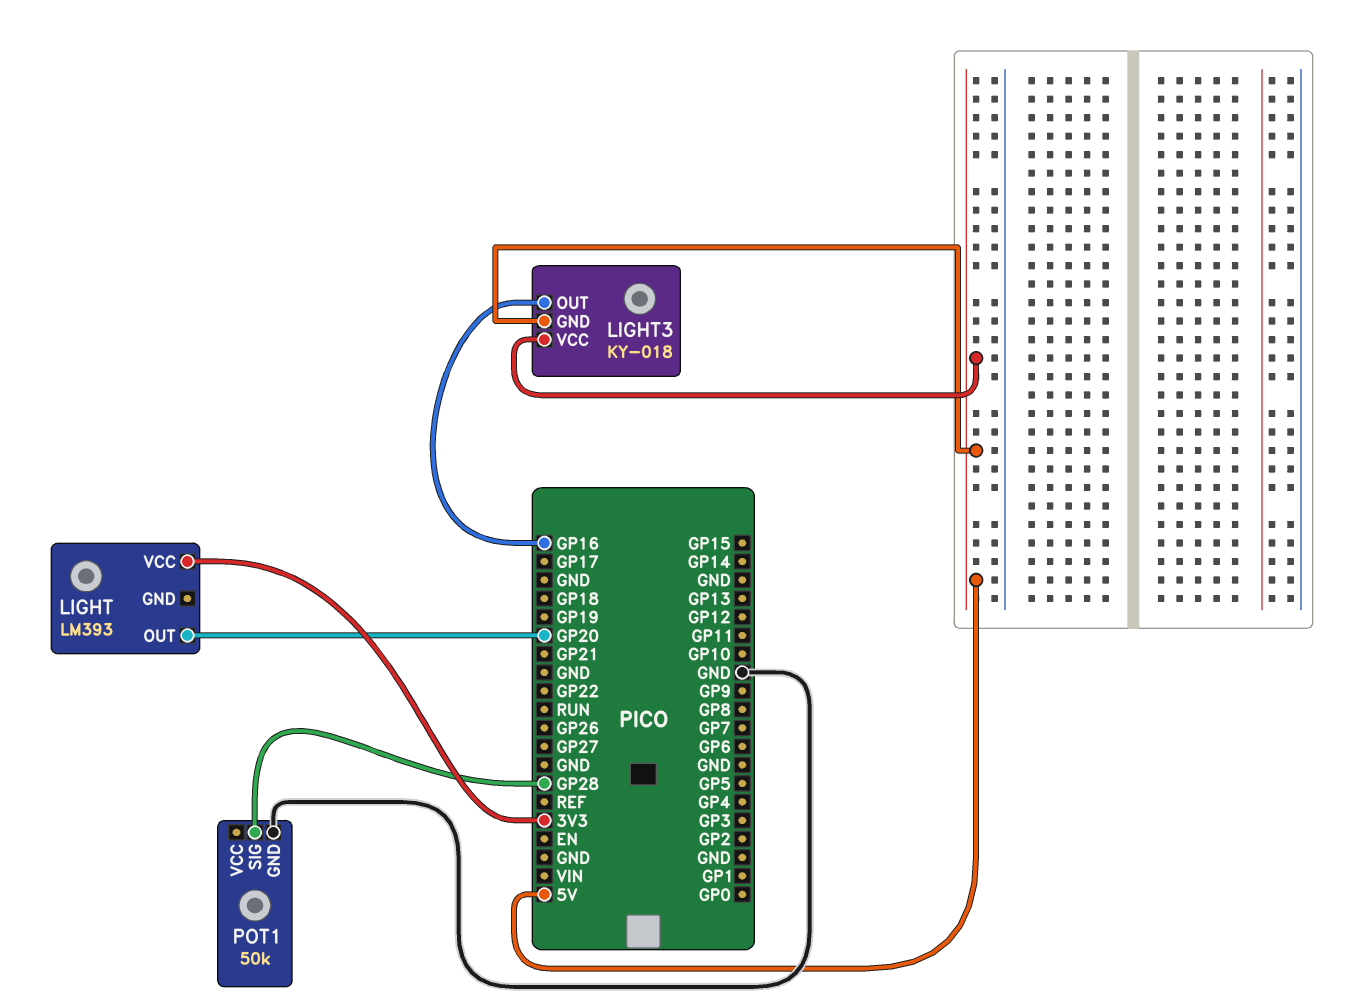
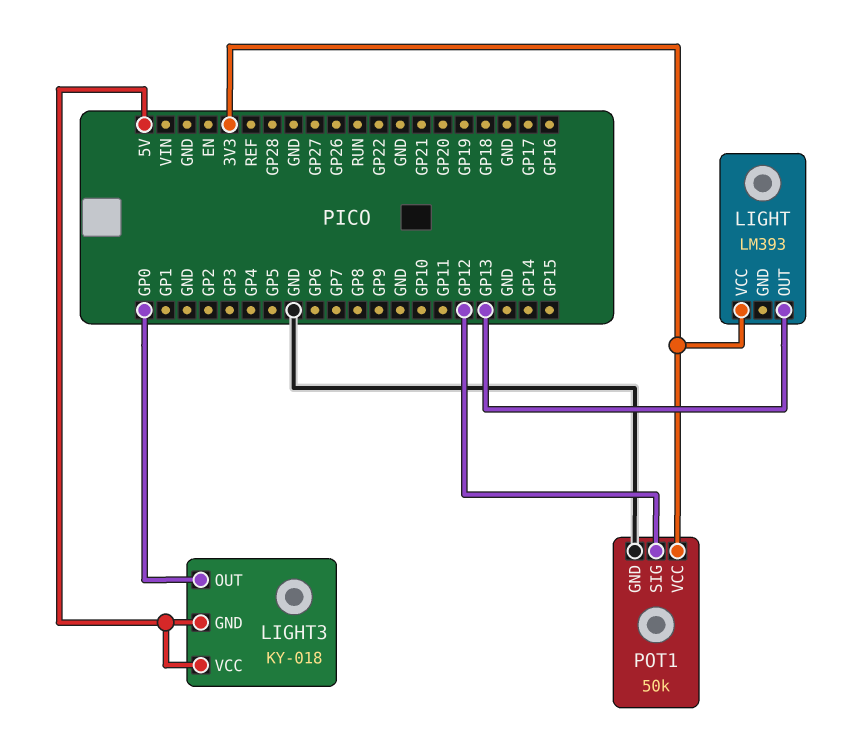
LIGHT pin OUT: GP20 -> GP13
LIGHT3 pin OUT: GP16 -> GP0
POT1 pin SIG: GP28 -> GP12
POT1 pin VCC: none -> 3V3

